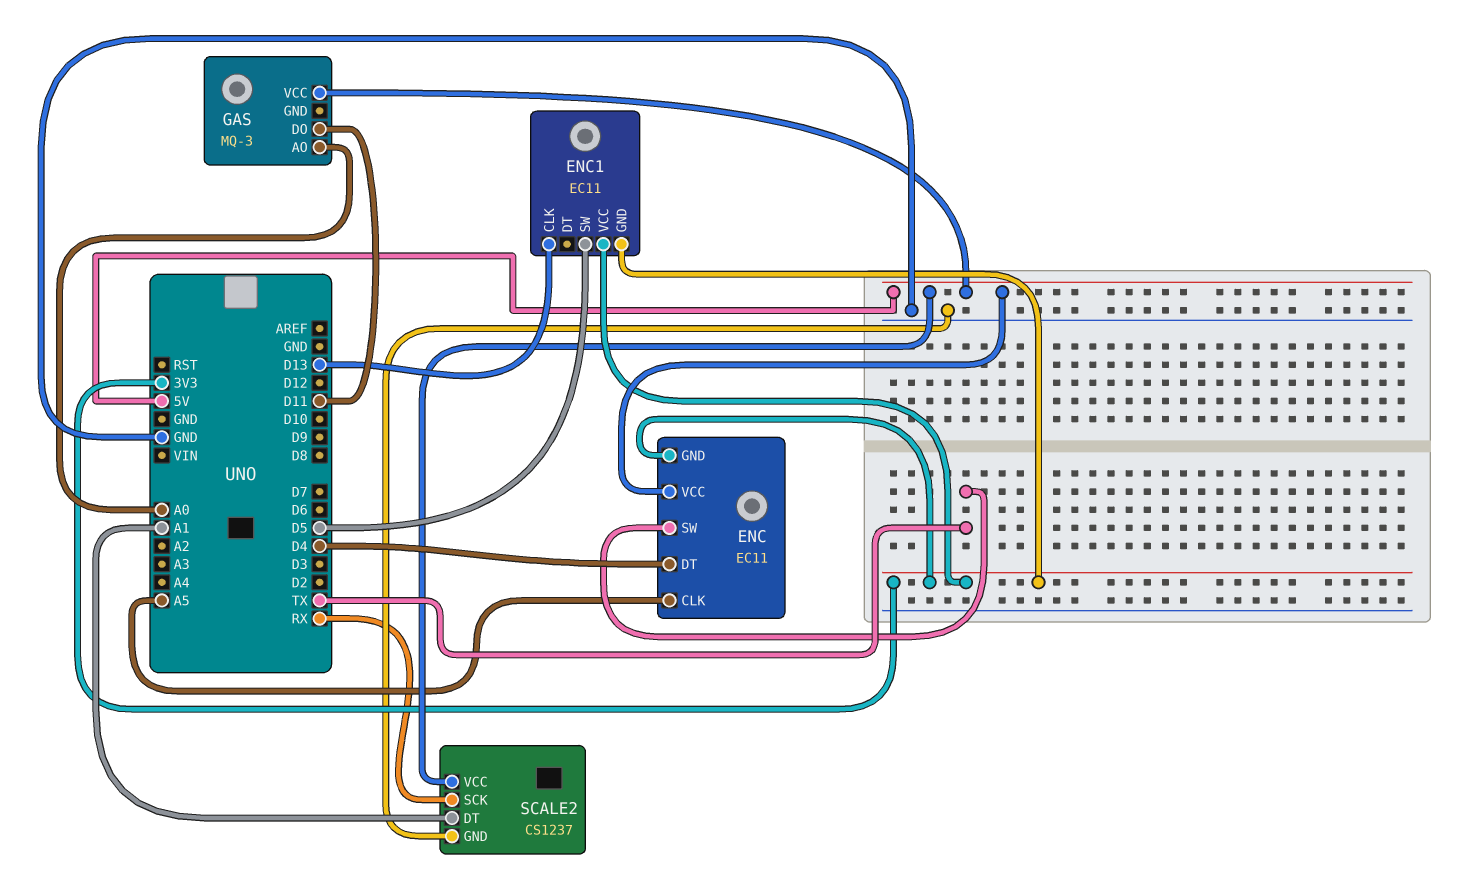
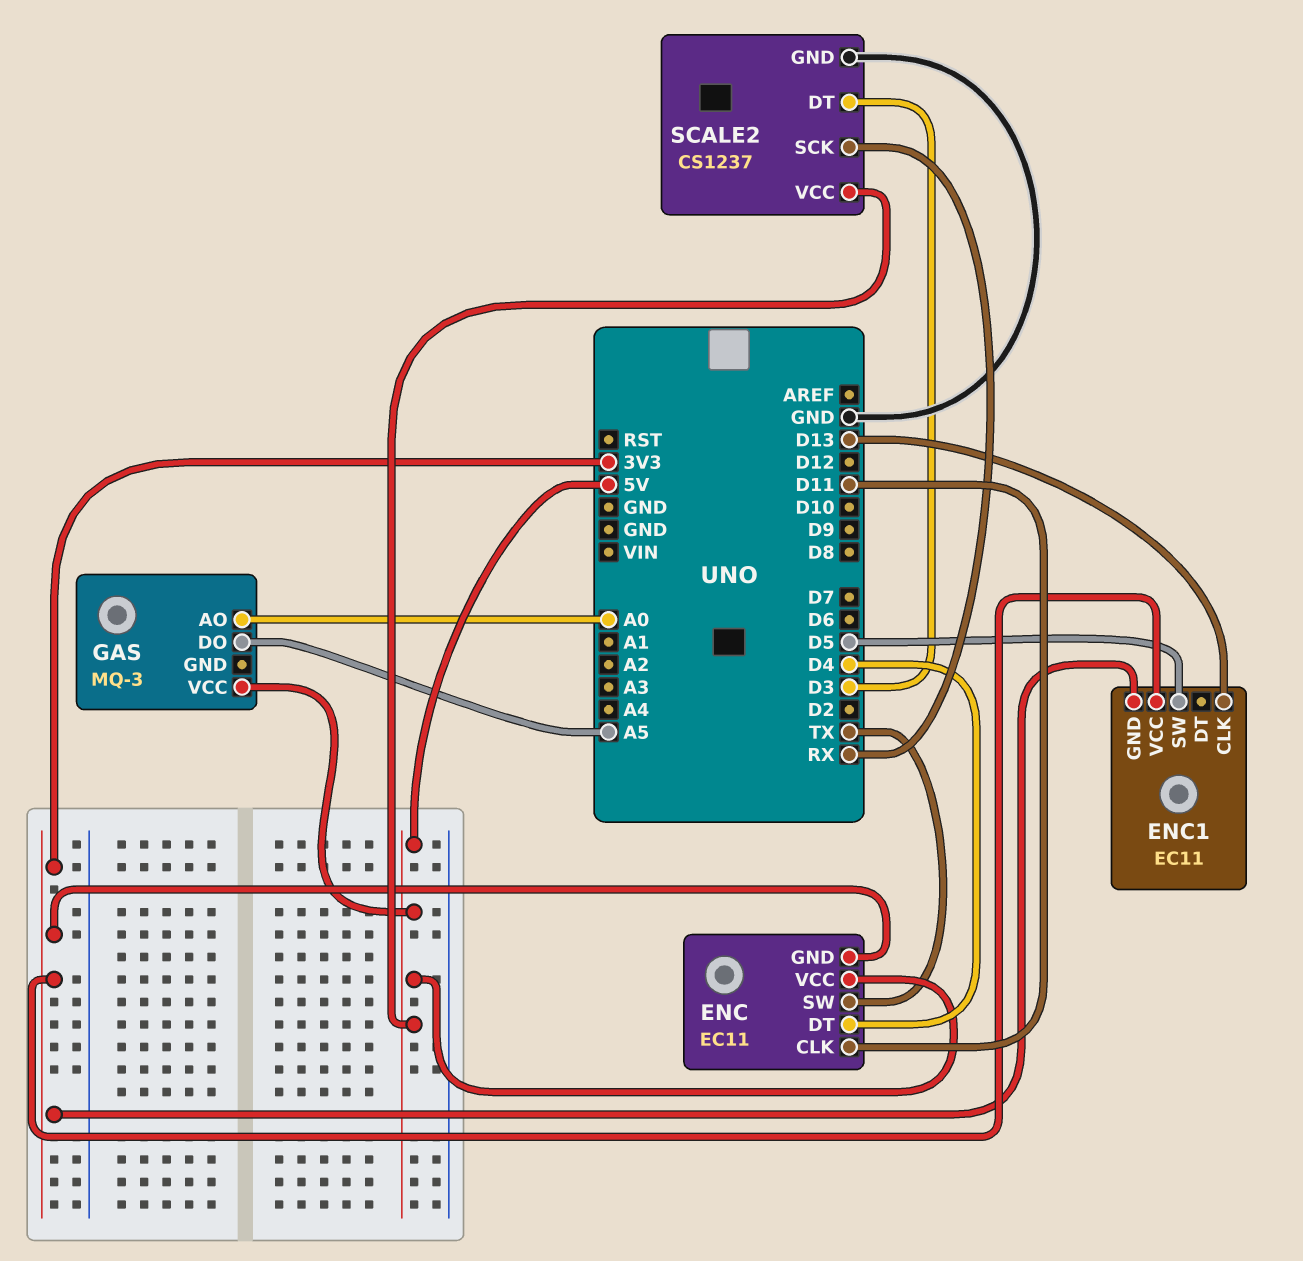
ENC pin CLK: A5 -> D11
GAS pin DO: D11 -> A5
SCALE2 pin DT: A1 -> D3

